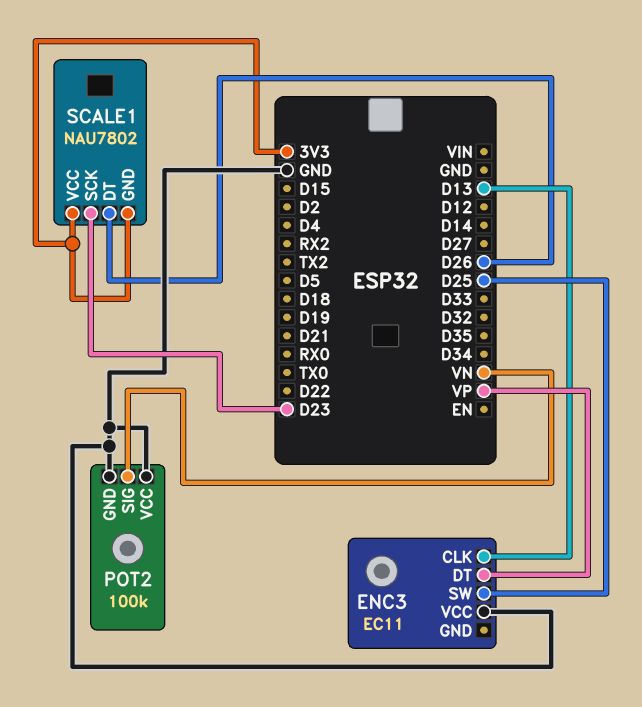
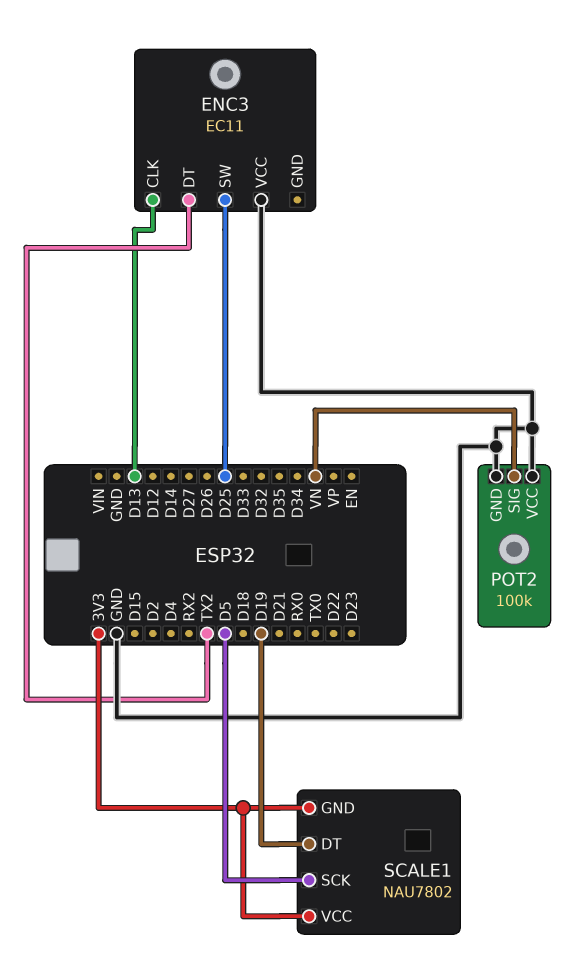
ENC3 pin DT: VP -> TX2
SCALE1 pin DT: D26 -> D19
SCALE1 pin SCK: D23 -> D5

